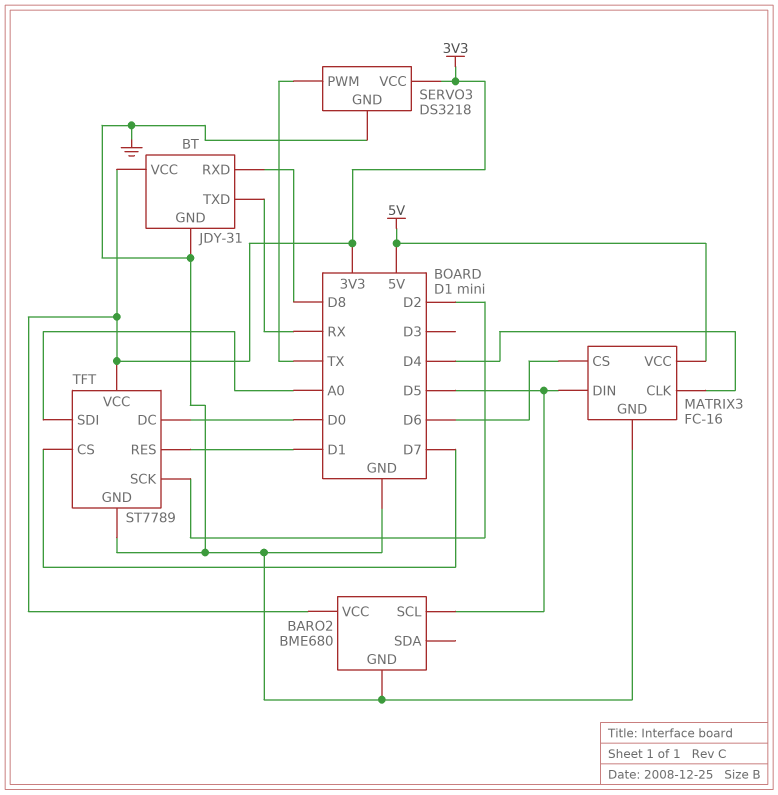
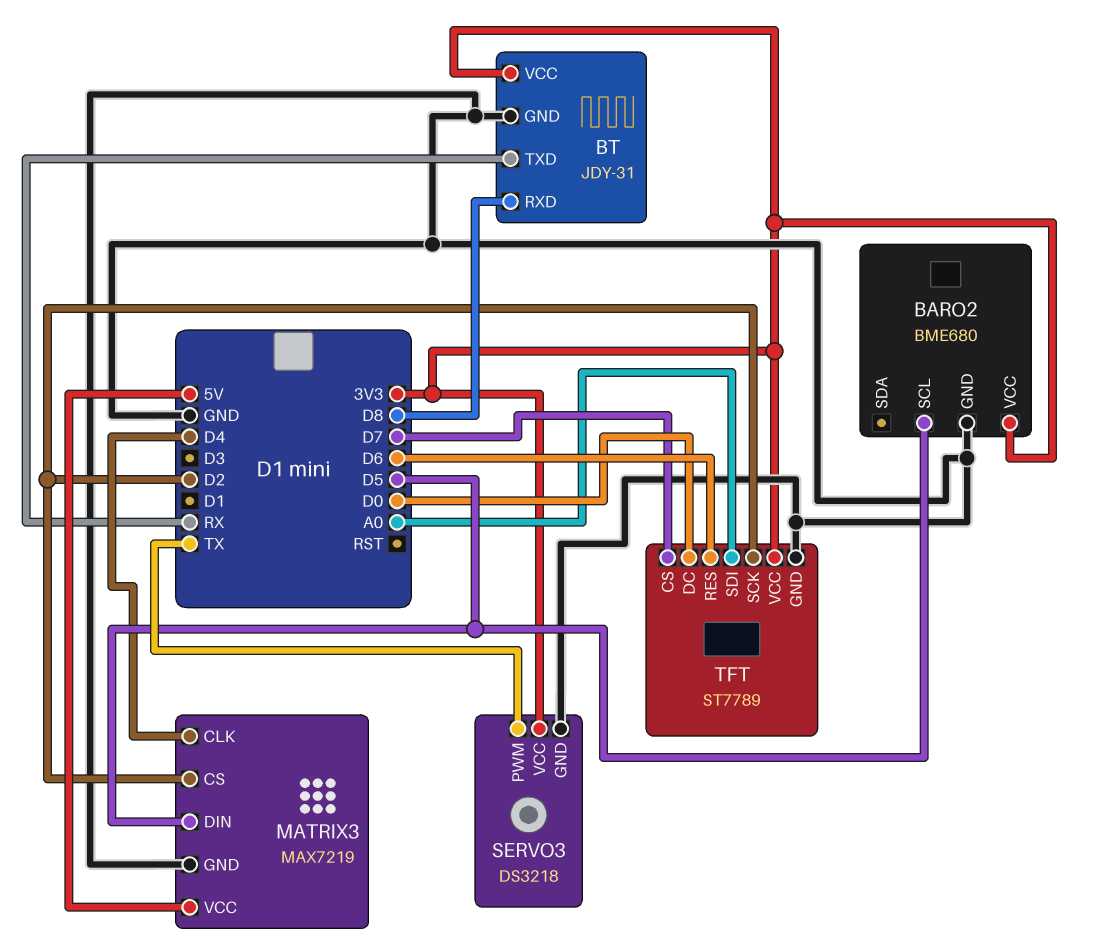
MATRIX3: FC-16 -> MAX7219
MATRIX3 pin CS: D6 -> D2
TFT pin RES: D1 -> D6

